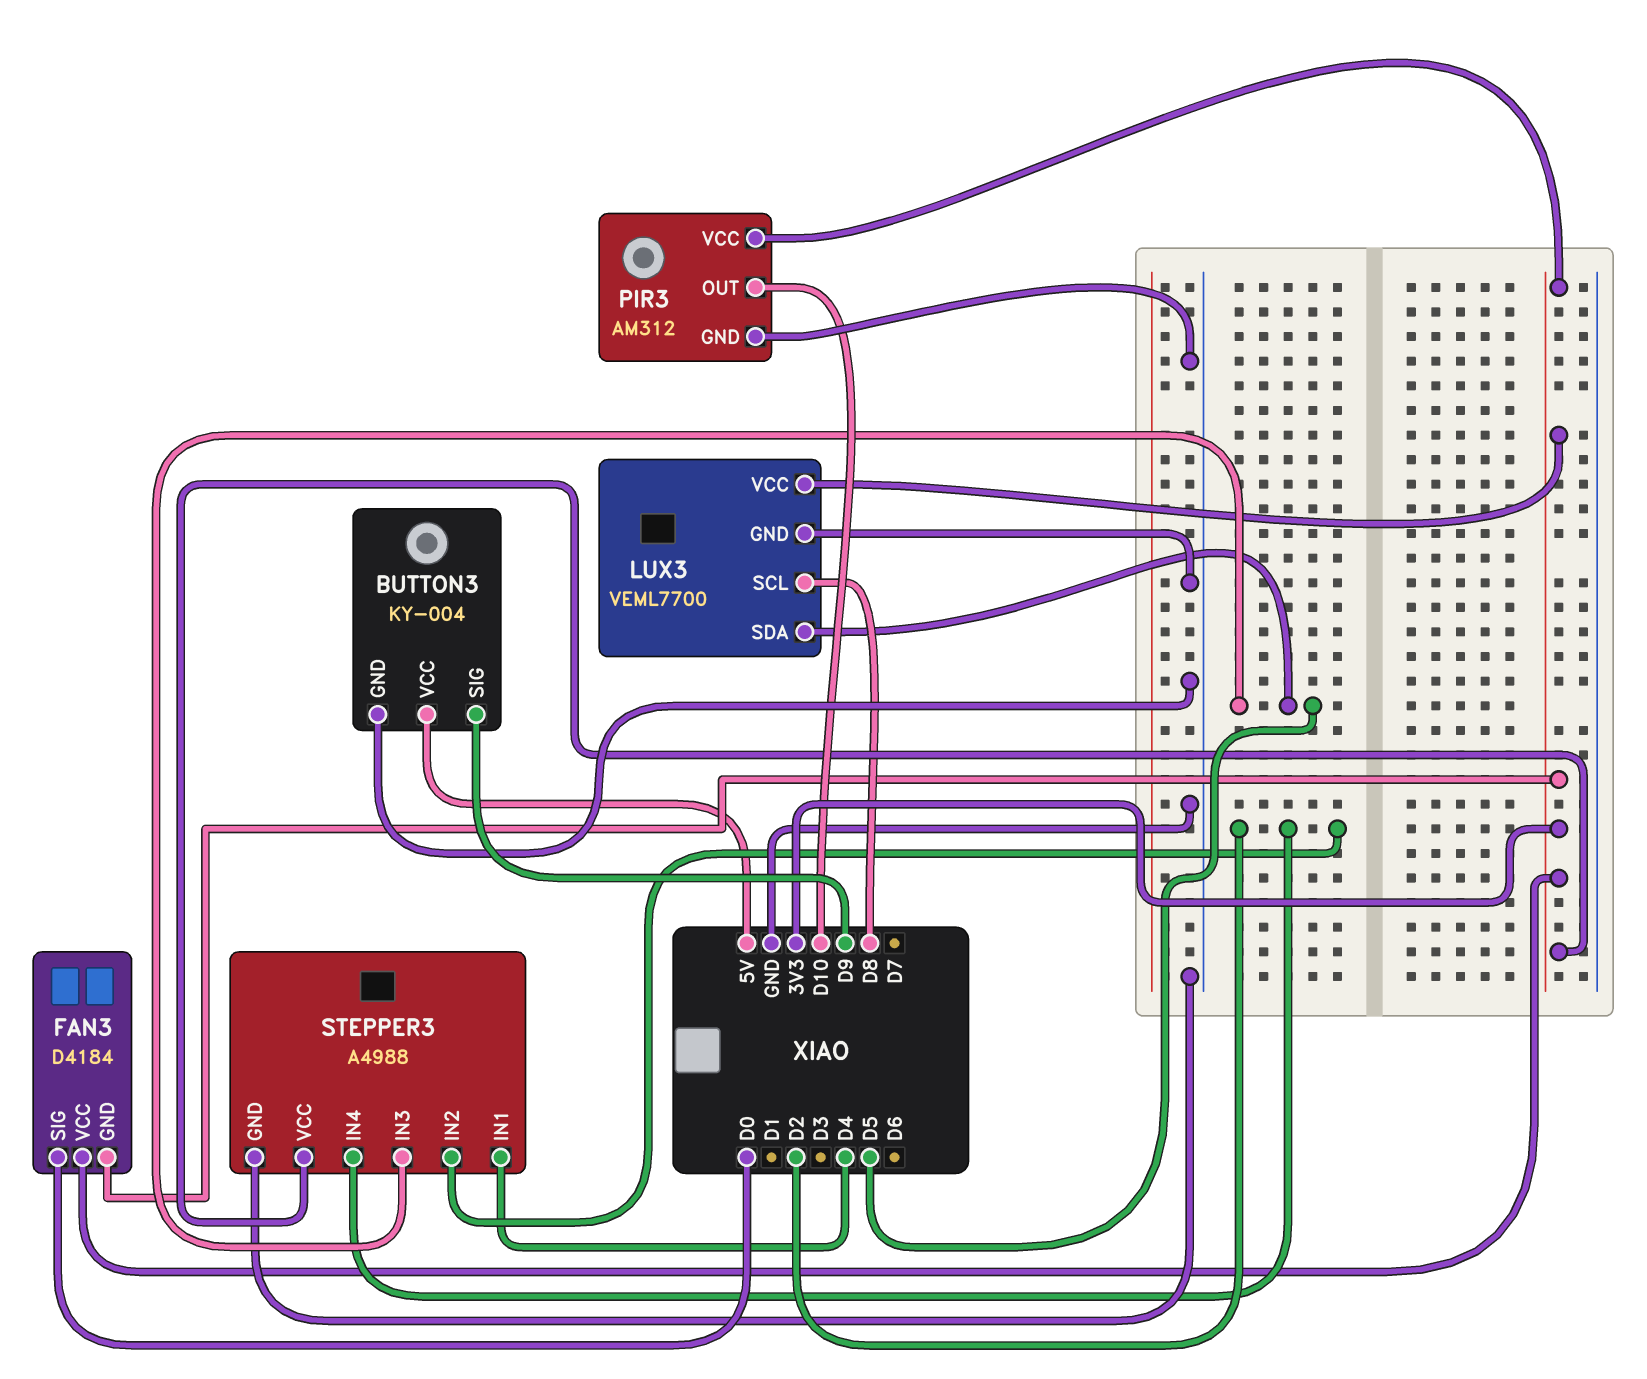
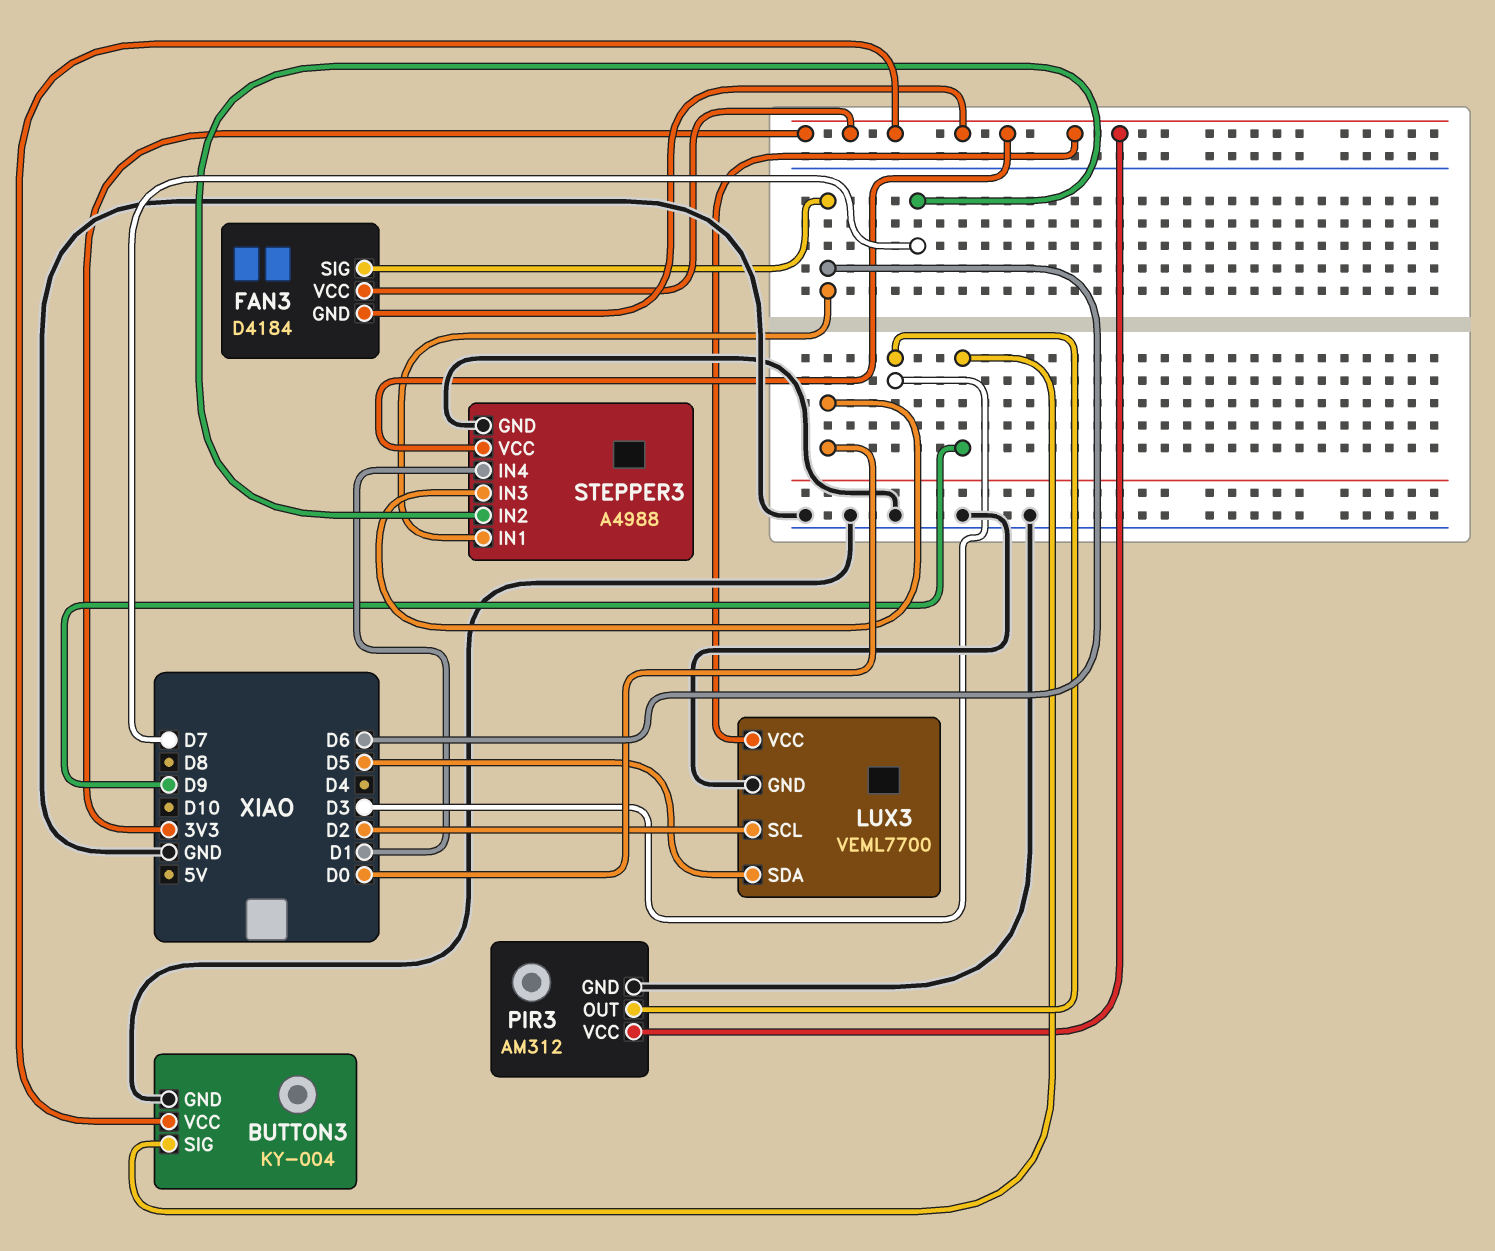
BUTTON3 pin VCC: 5V -> 3V3
FAN3 pin SIG: D0 -> D6
LUX3 pin SCL: D8 -> D2
PIR3 pin OUT: D10 -> D3
STEPPER3 pin IN1: D4 -> D6
STEPPER3 pin IN2: D2 -> D7
STEPPER3 pin IN3: D5 -> D0
STEPPER3 pin IN4: D2 -> D1

